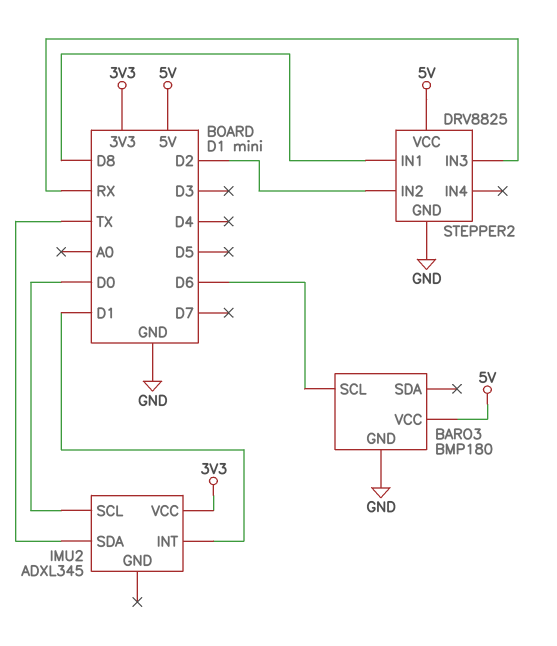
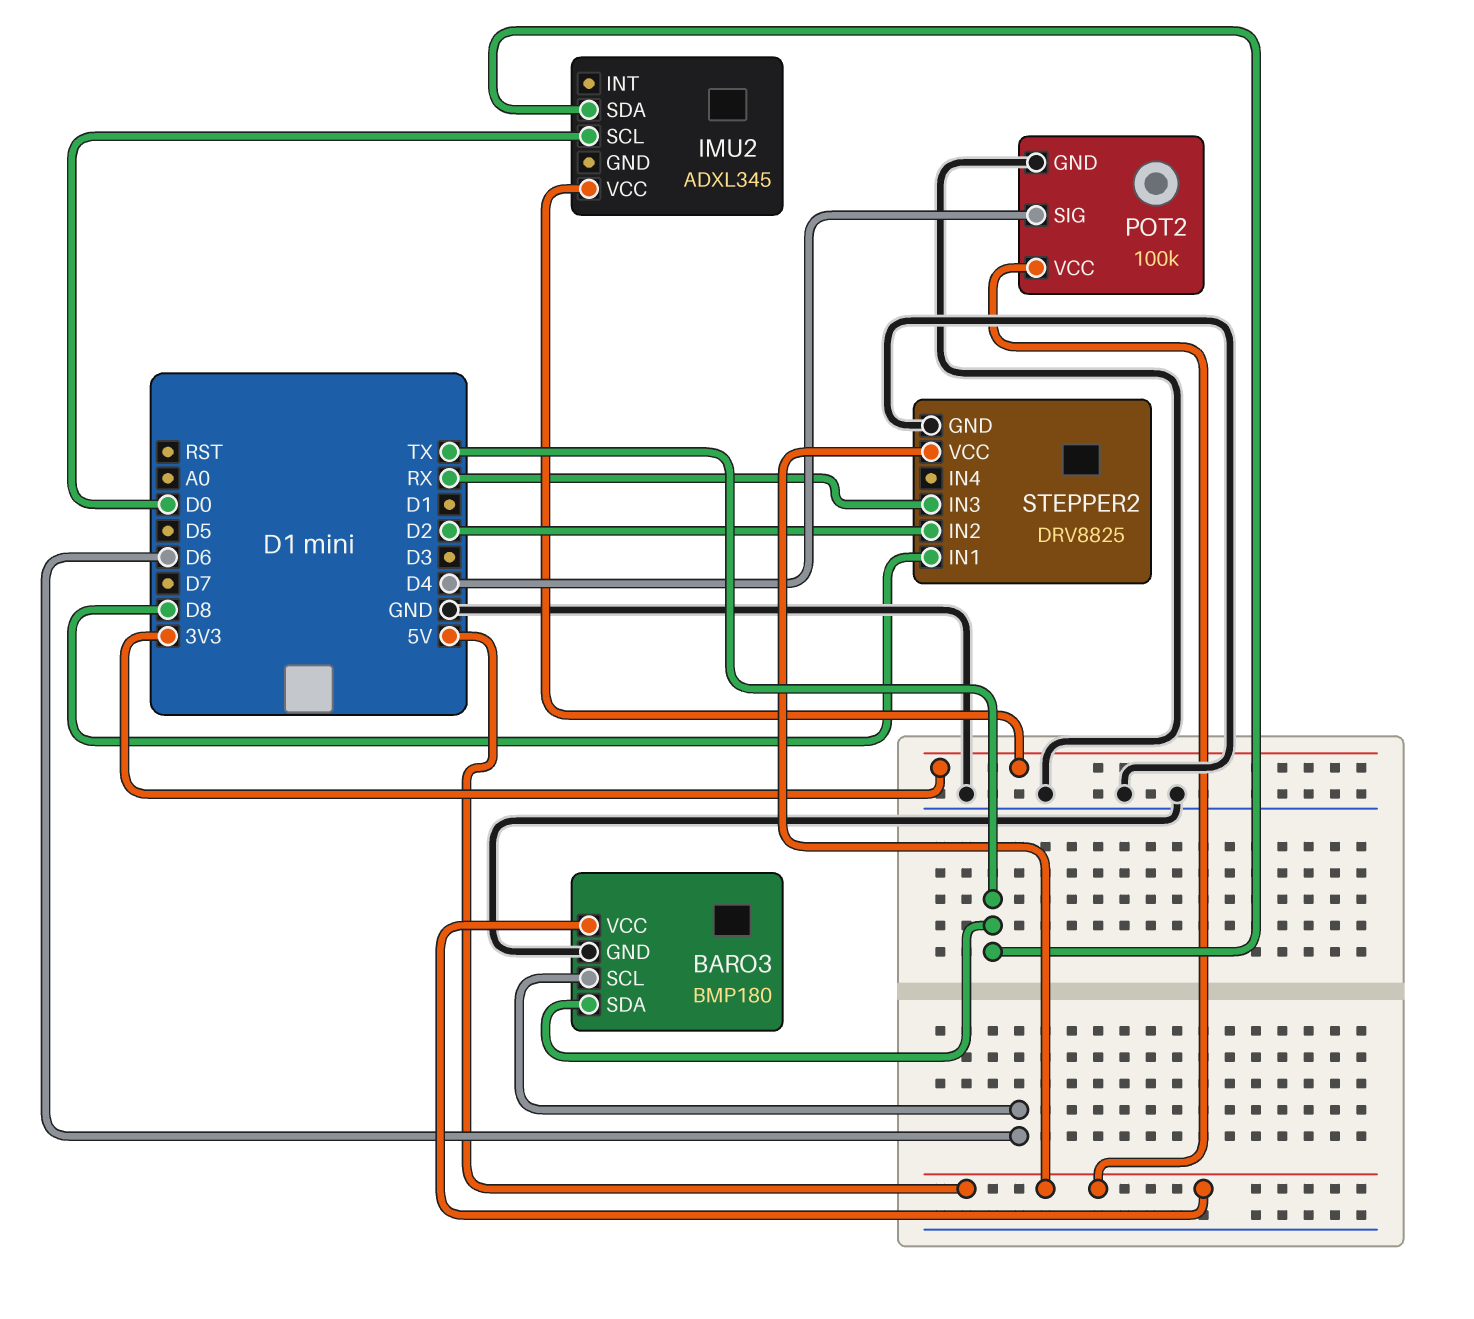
BARO3 pin SDA: none -> TX
IMU2 pin INT: D1 -> none
POT2: none -> 100k
POT2 pin GND: none -> GND
POT2 pin SIG: none -> D4
POT2 pin VCC: none -> 5V

